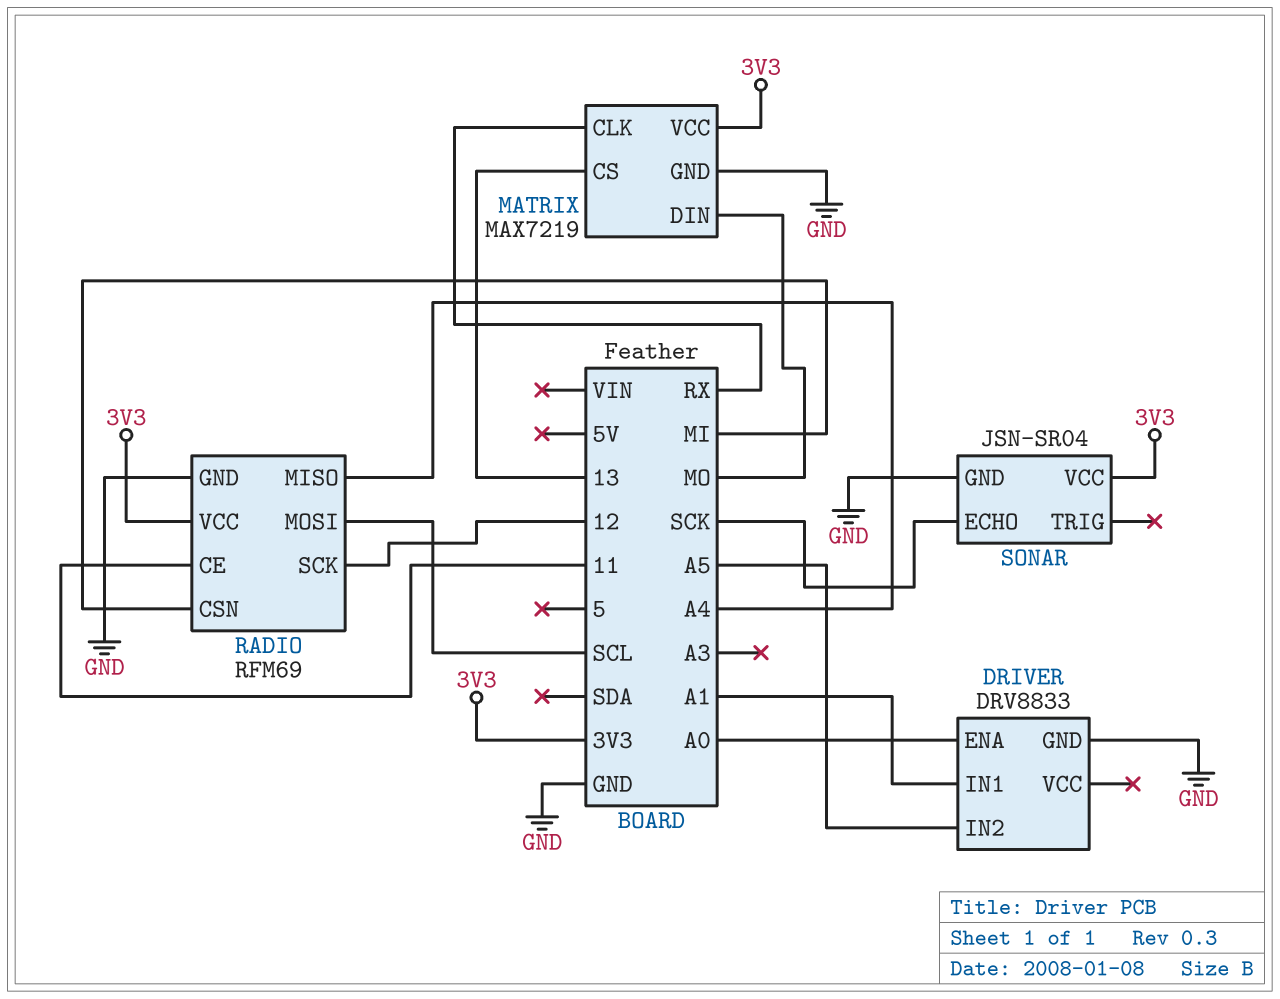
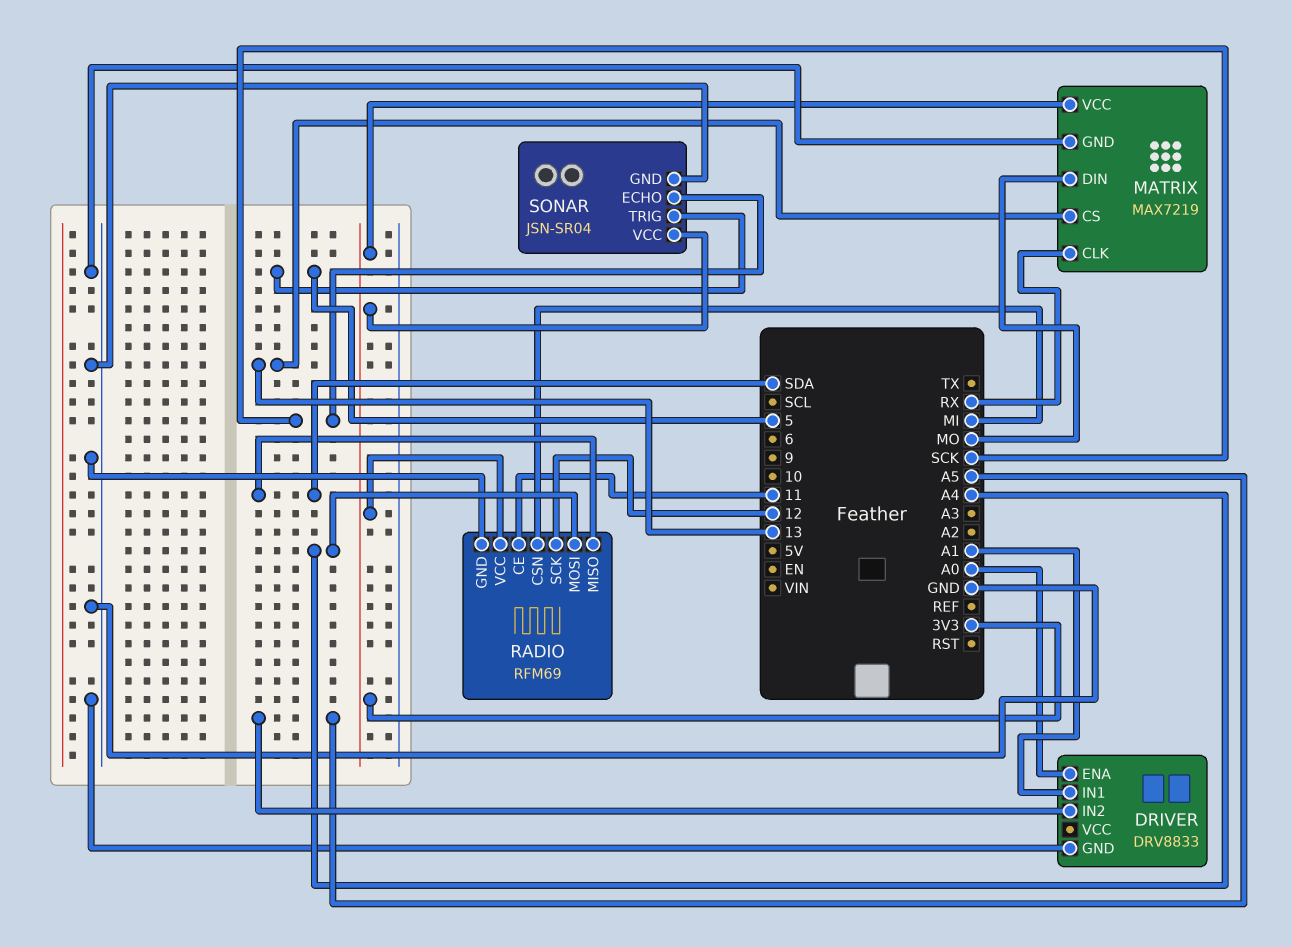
RADIO pin MISO: A4 -> SDA
RADIO pin MOSI: SCL -> A4
SONAR pin TRIG: none -> 5

